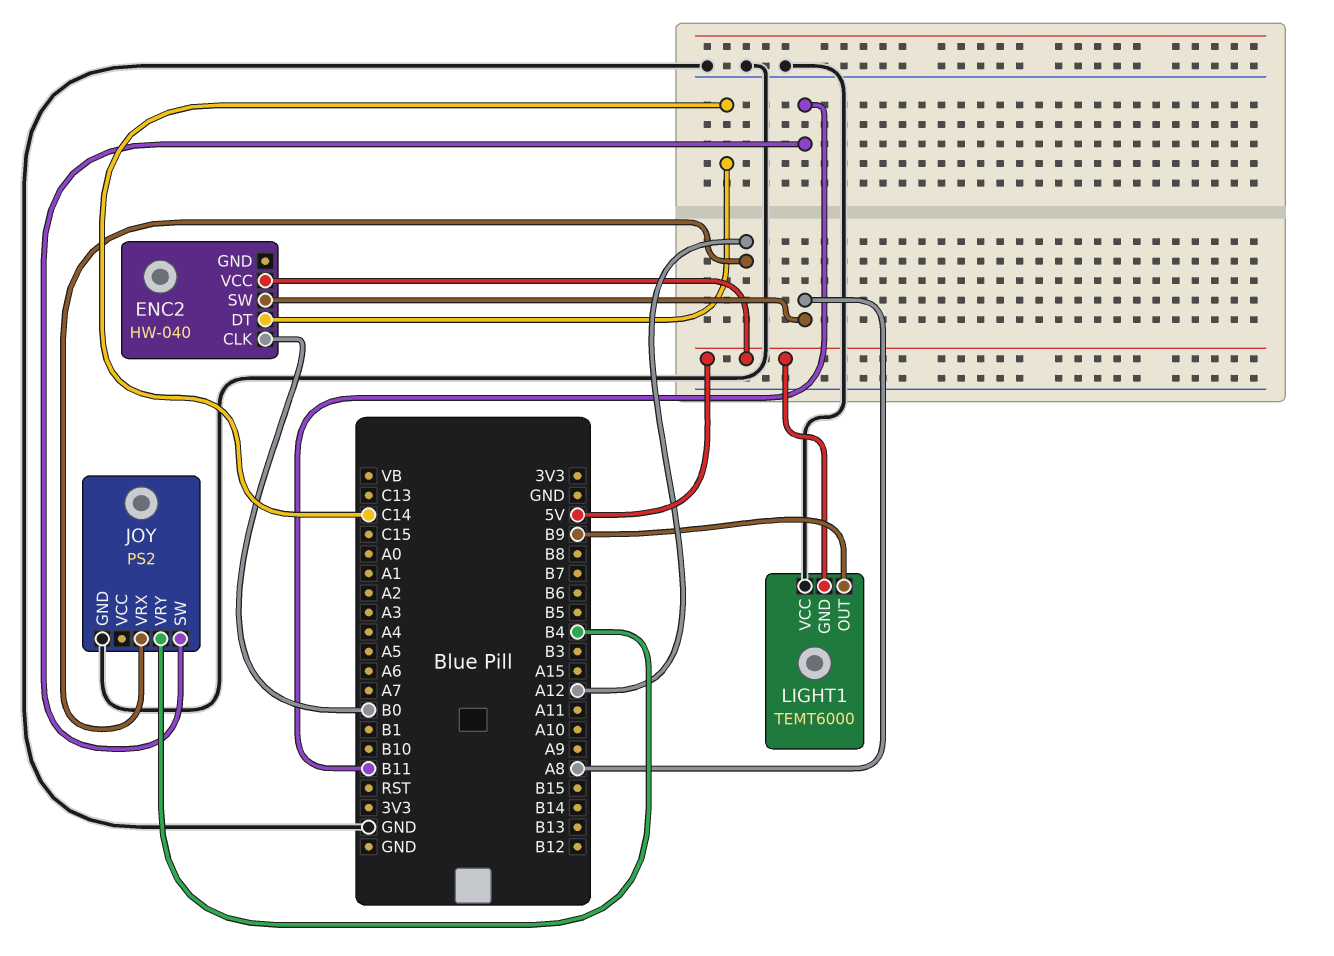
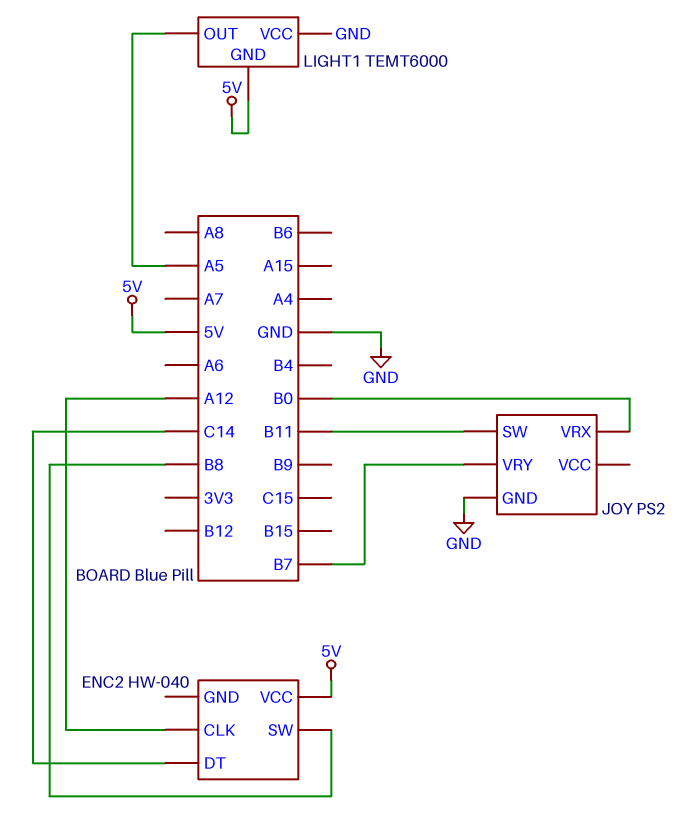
ENC2 pin CLK: B0 -> A12
ENC2 pin SW: A8 -> B8
JOY pin VRX: A12 -> B0
JOY pin VRY: B4 -> B7
LIGHT1 pin OUT: B9 -> A5

